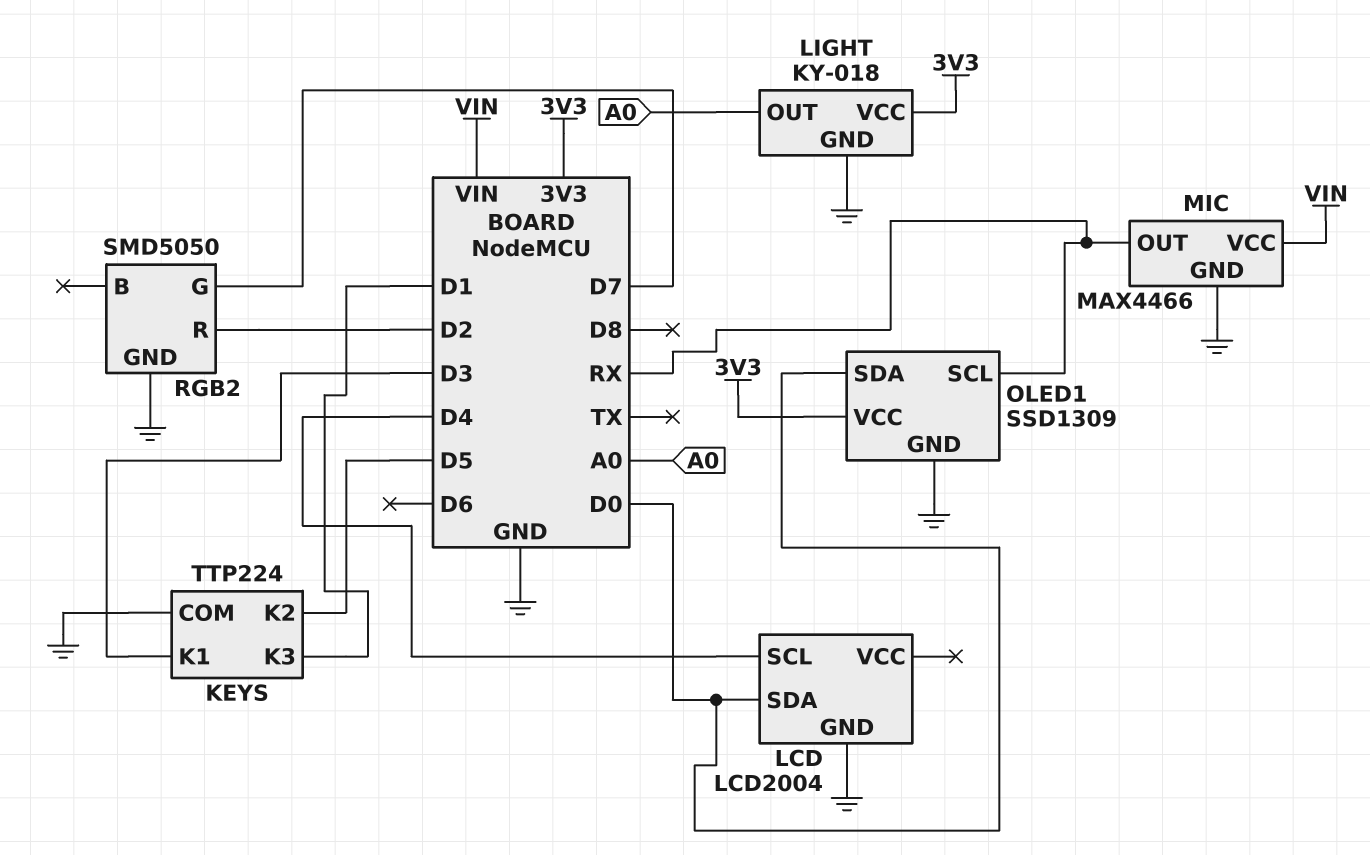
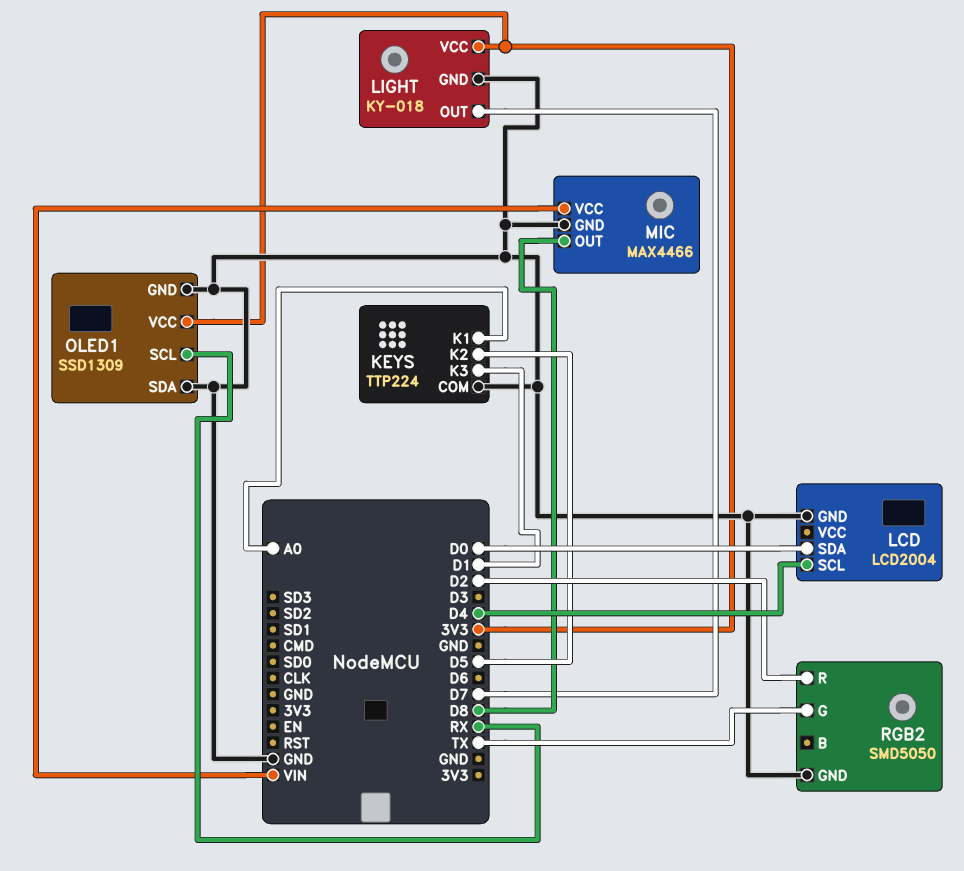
KEYS pin K1: D3 -> A0
LIGHT pin OUT: A0 -> D7
MIC pin OUT: RX -> D8
OLED1 pin SDA: D0 -> GND
RGB2 pin G: D7 -> TX

